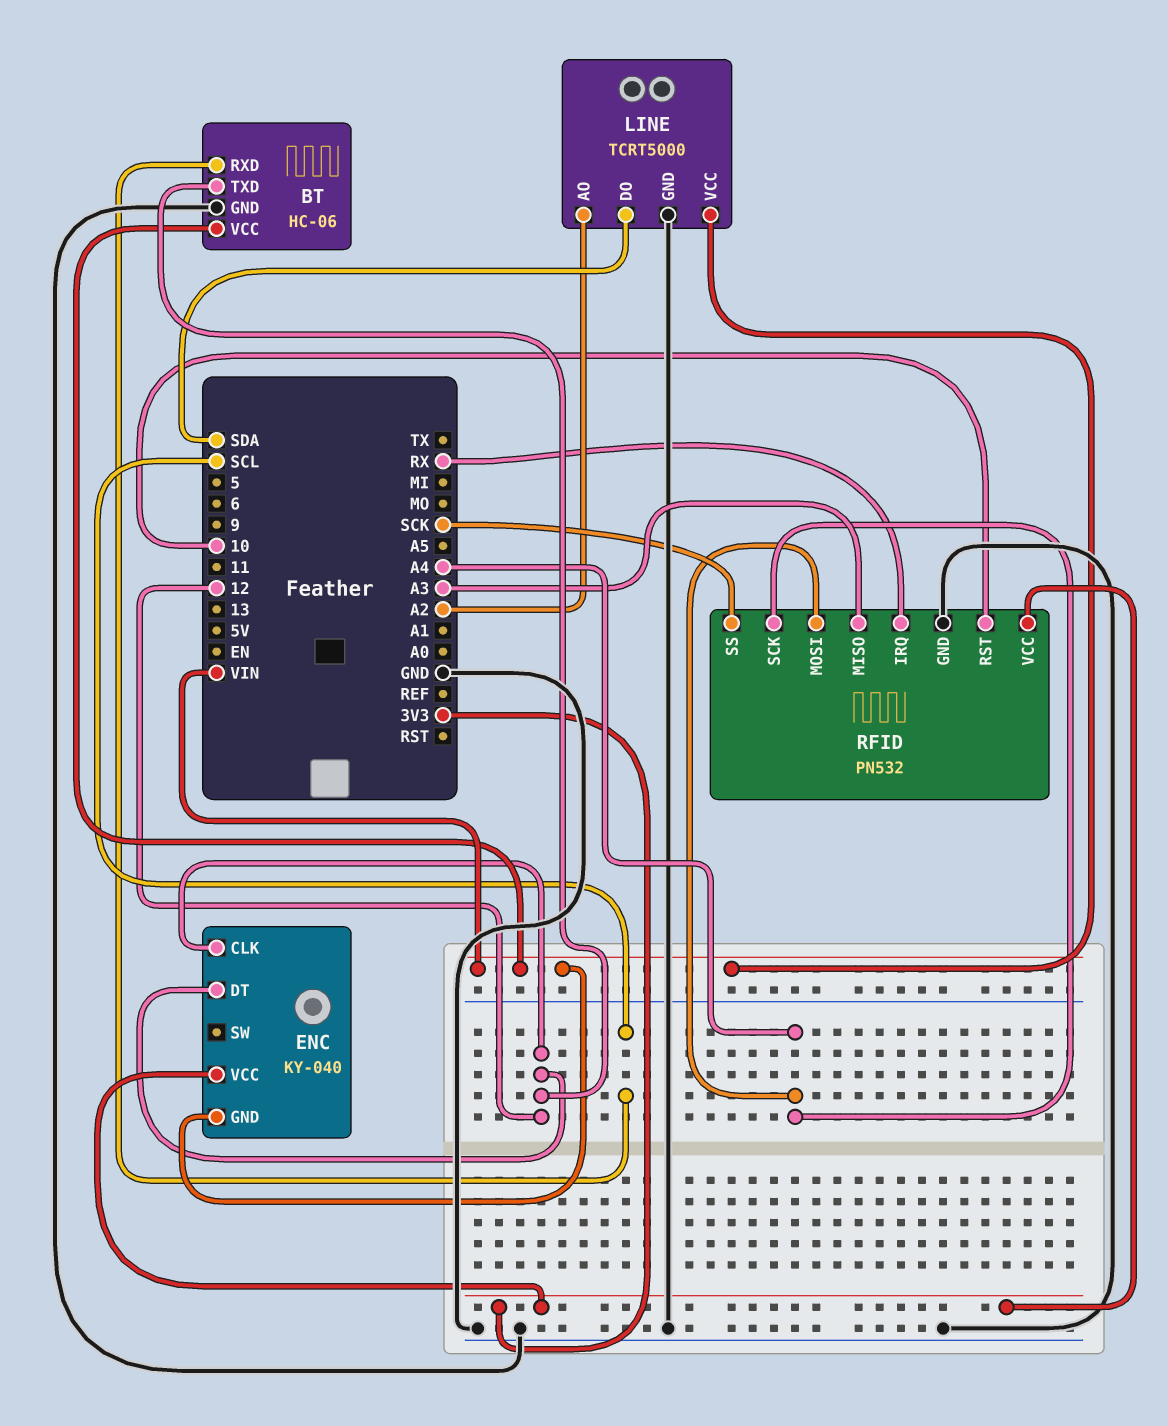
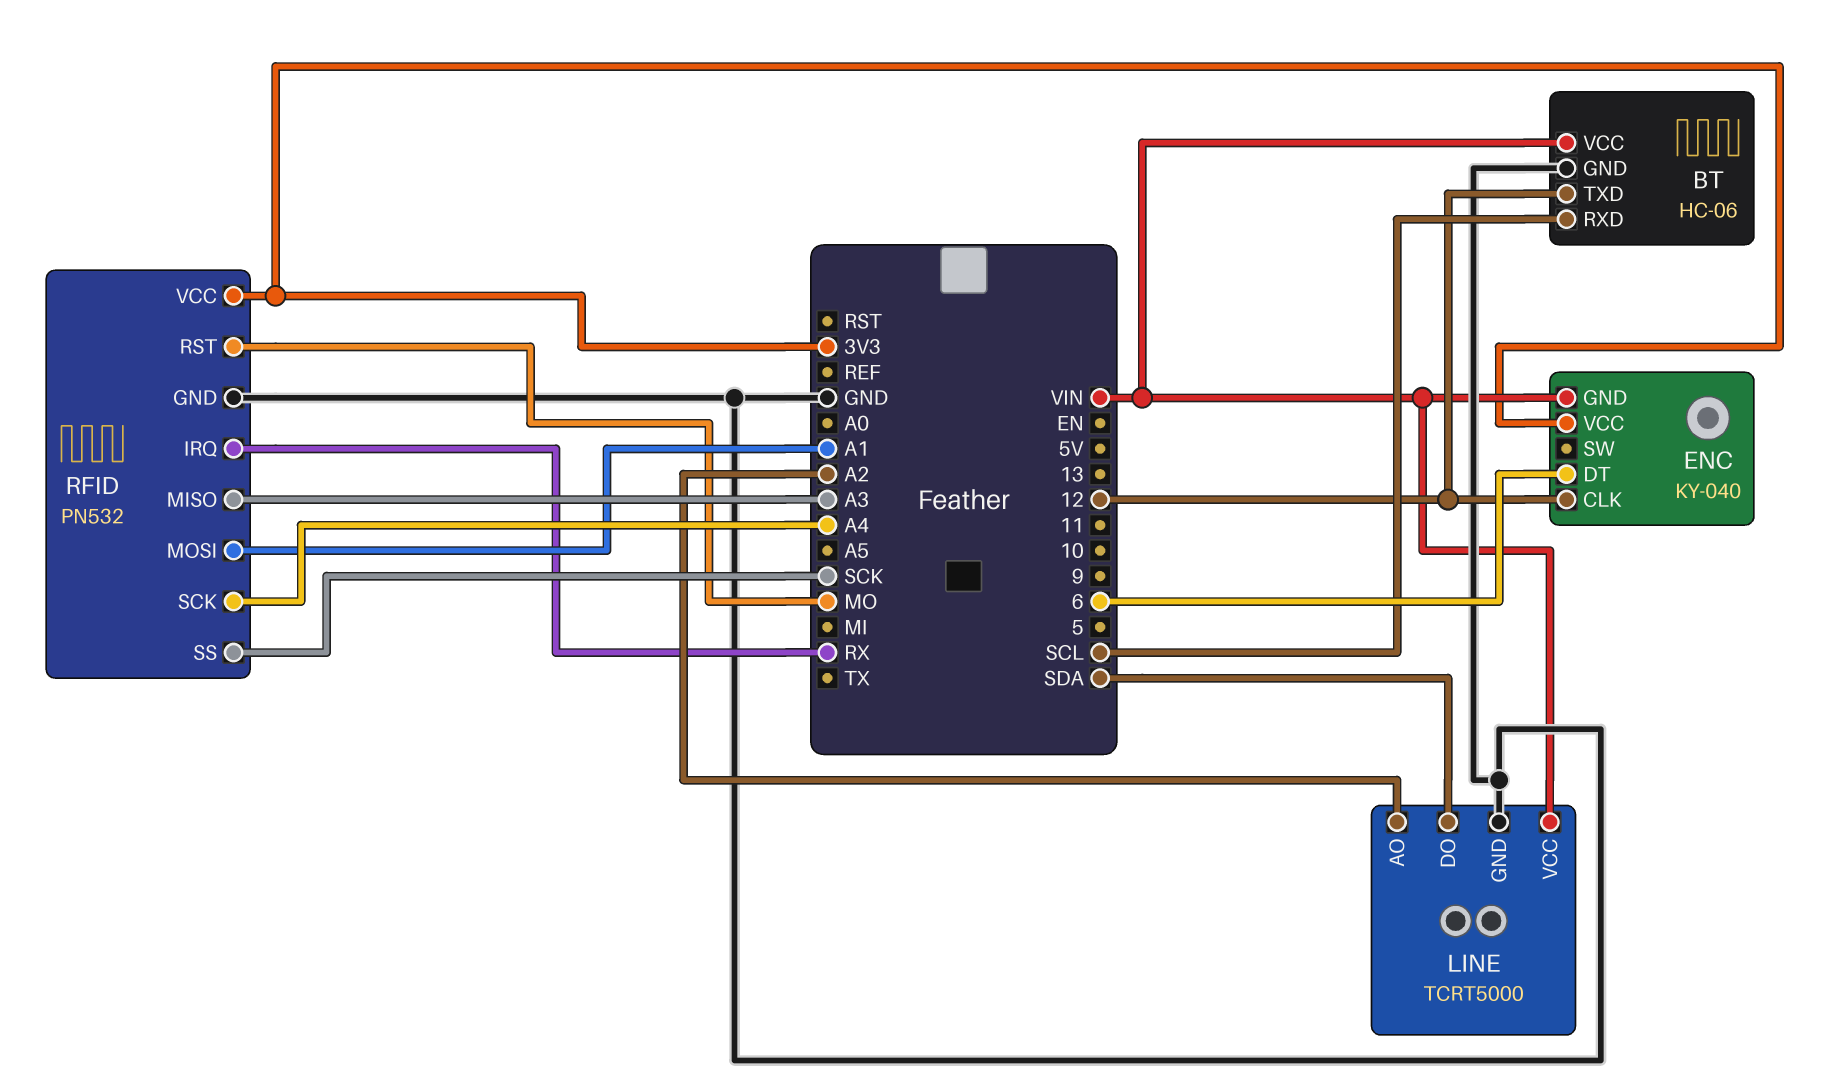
ENC pin DT: 12 -> 6
RFID pin MOSI: A4 -> A1
RFID pin RST: 10 -> MO

